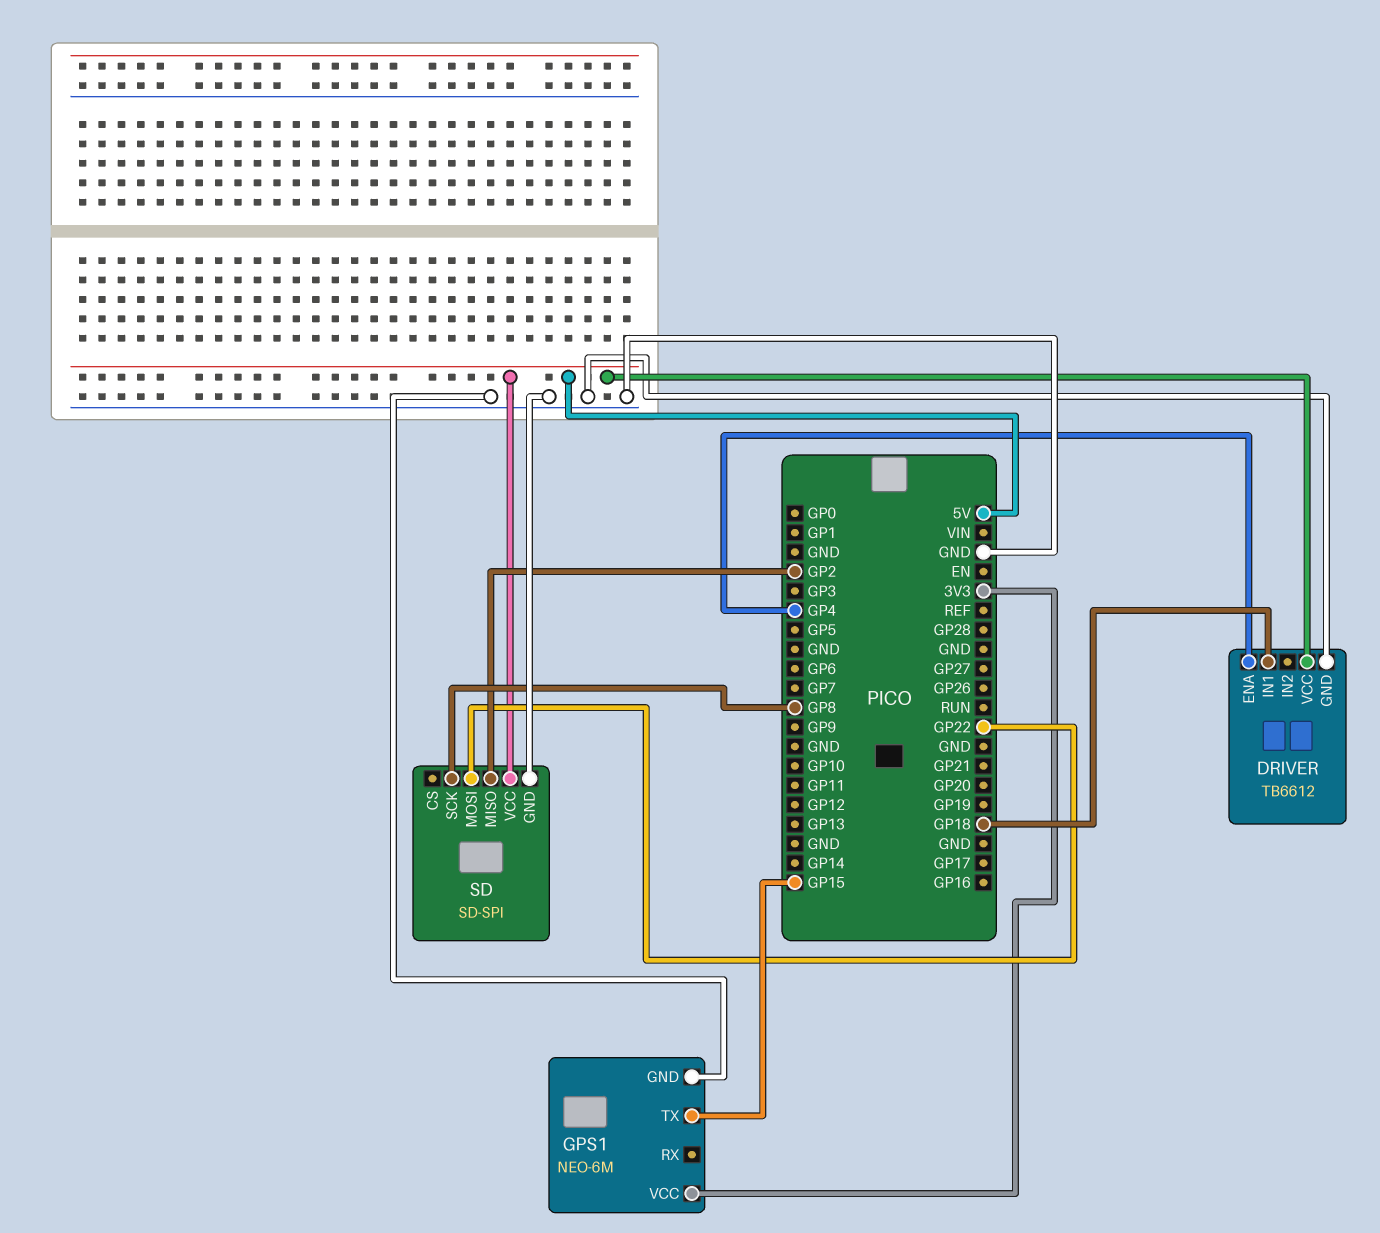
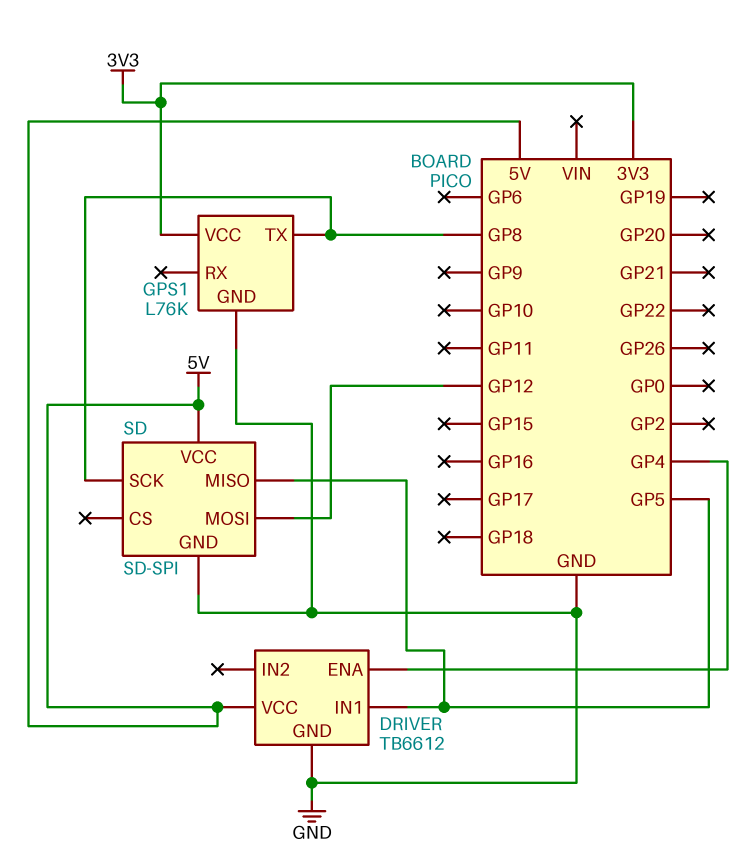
DRIVER pin IN1: GP18 -> GP5
GPS1: NEO-6M -> L76K
GPS1 pin TX: GP15 -> GP8
SD pin MISO: GP2 -> GP5
SD pin MOSI: GP22 -> GP12

